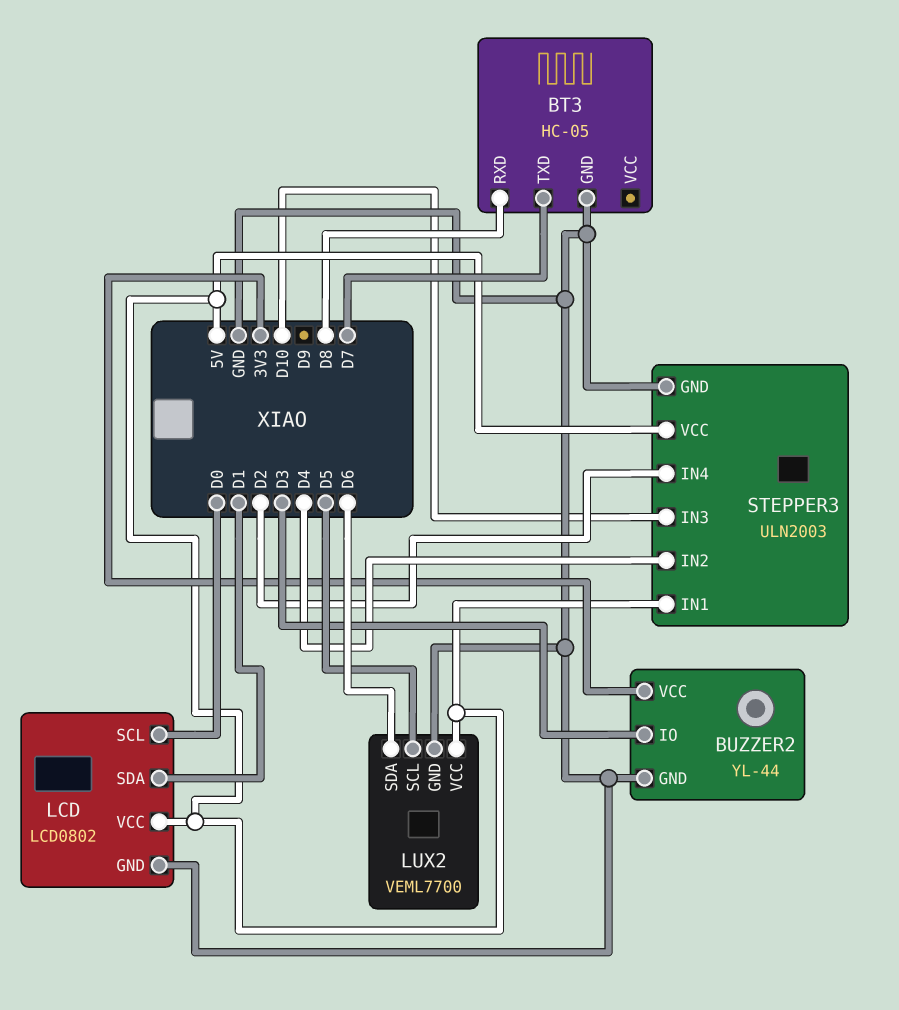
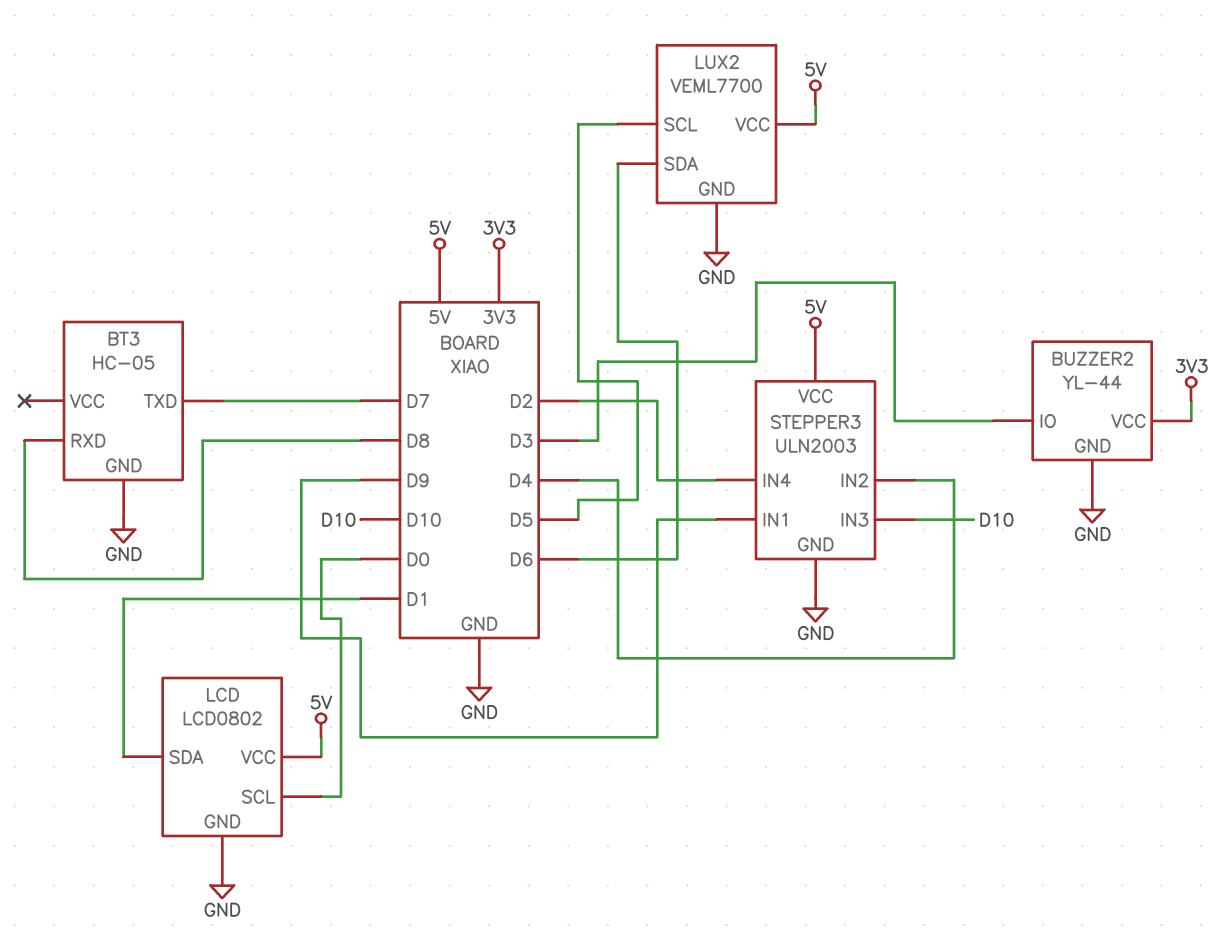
STEPPER3 pin IN1: 5V -> D9

